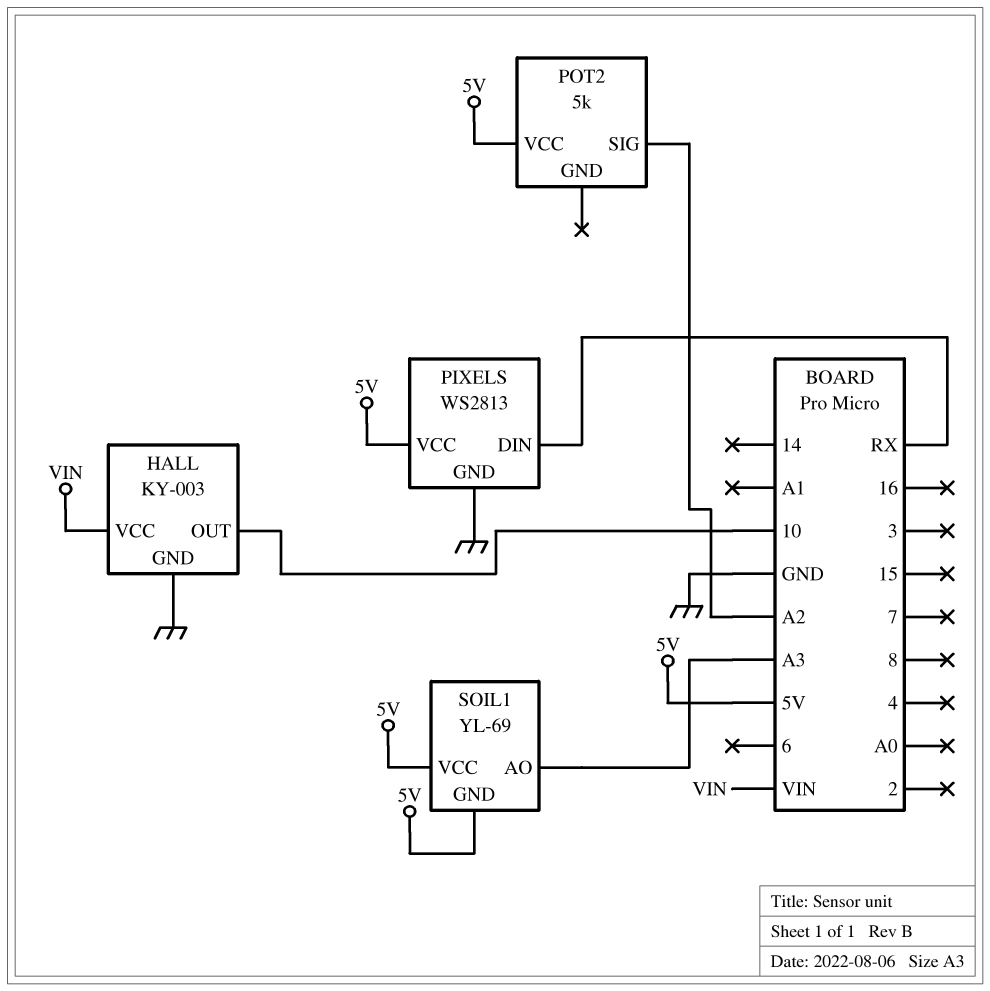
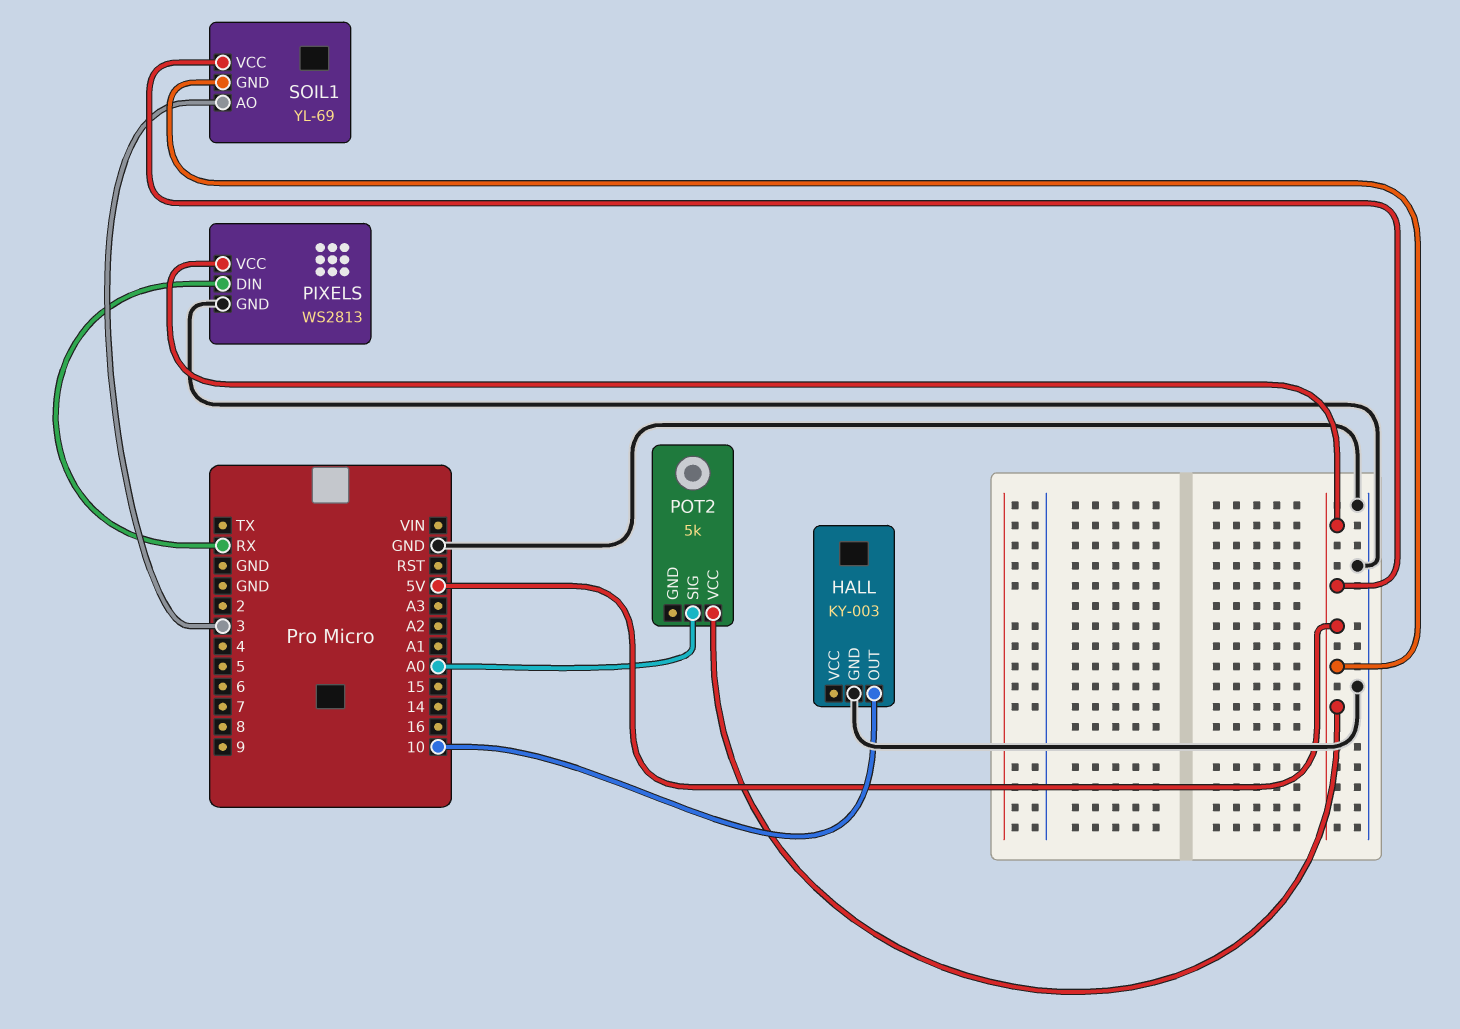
HALL pin VCC: VIN -> none
POT2 pin SIG: A2 -> A0
SOIL1 pin AO: A3 -> 3

